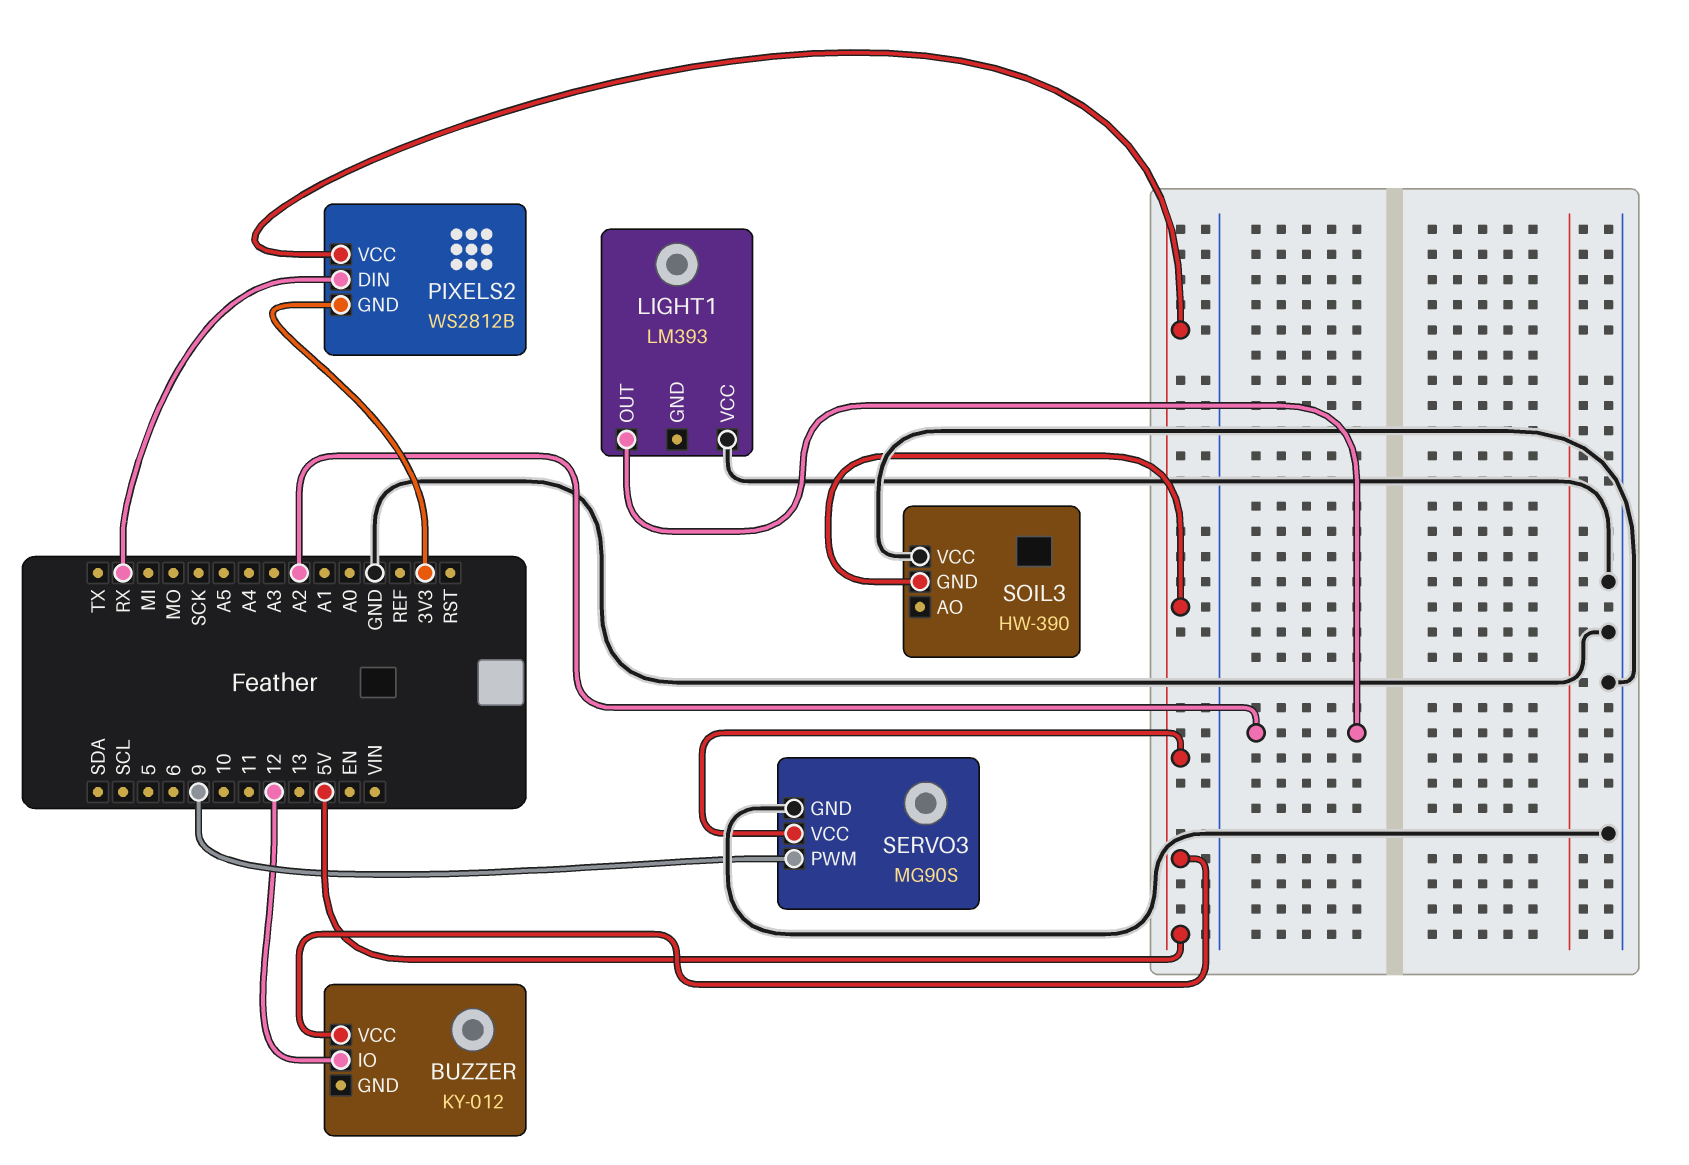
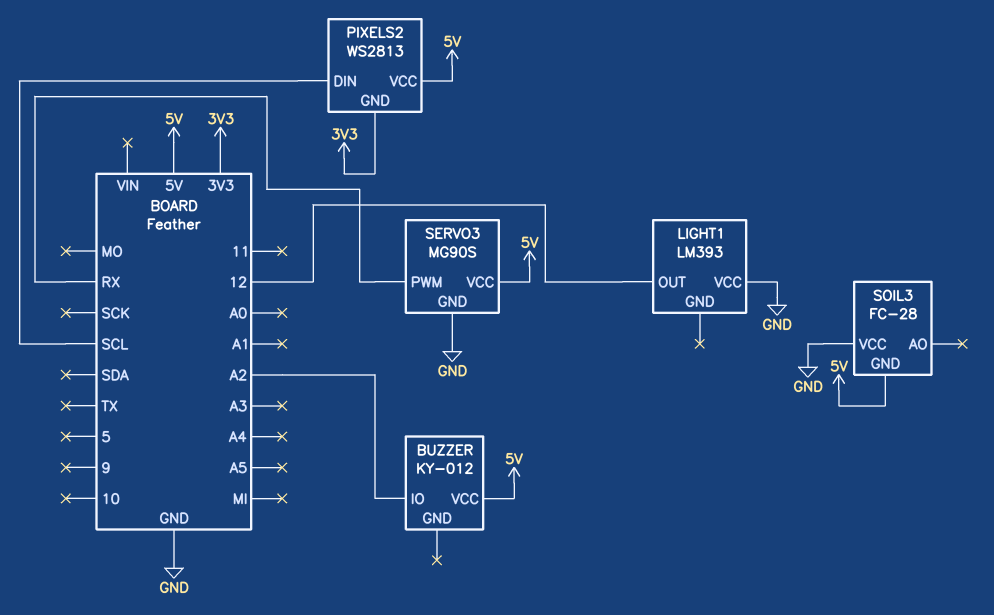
BUZZER pin IO: 12 -> A2
LIGHT1 pin OUT: A2 -> 12
PIXELS2: WS2812B -> WS2813
PIXELS2 pin DIN: RX -> SCL
SERVO3 pin PWM: 9 -> RX
SOIL3: HW-390 -> FC-28

